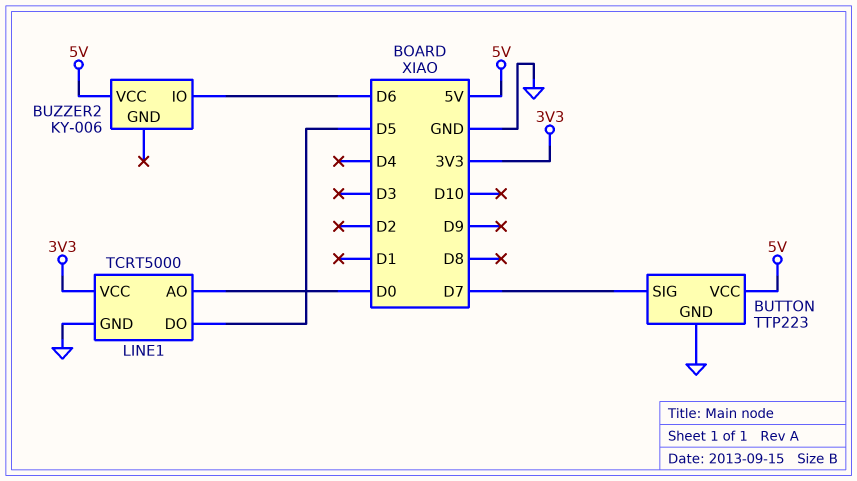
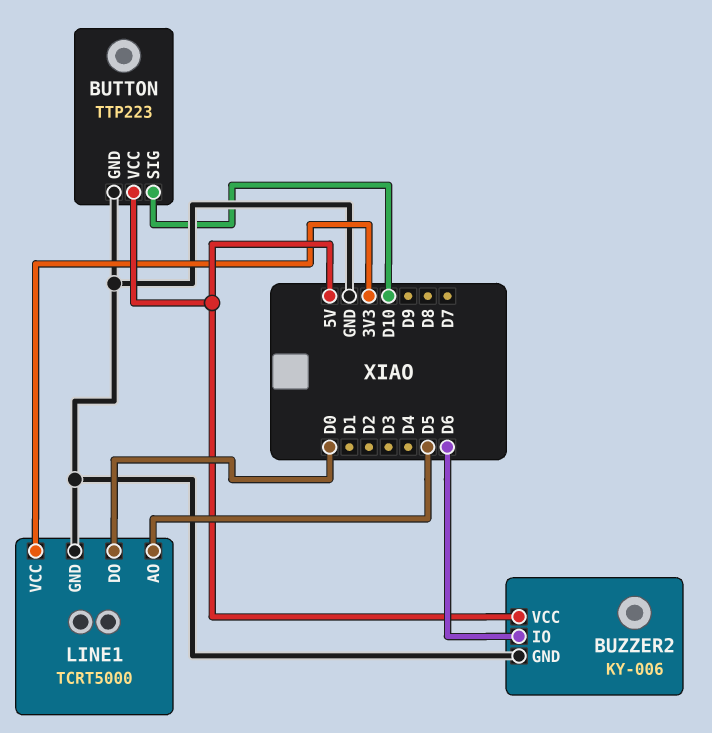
BUTTON pin SIG: D7 -> D10
BUZZER2 pin GND: none -> GND
LINE1 pin AO: D0 -> D5
LINE1 pin DO: D5 -> D0

